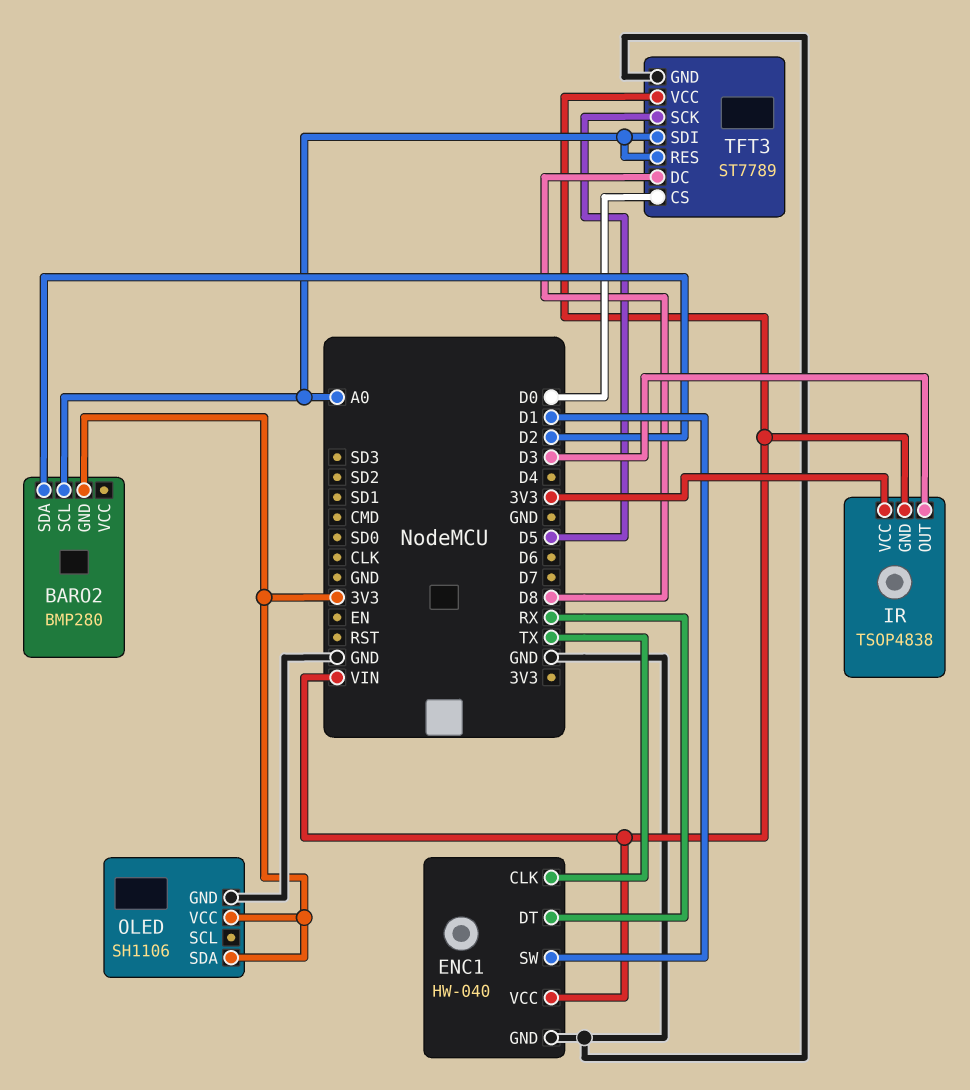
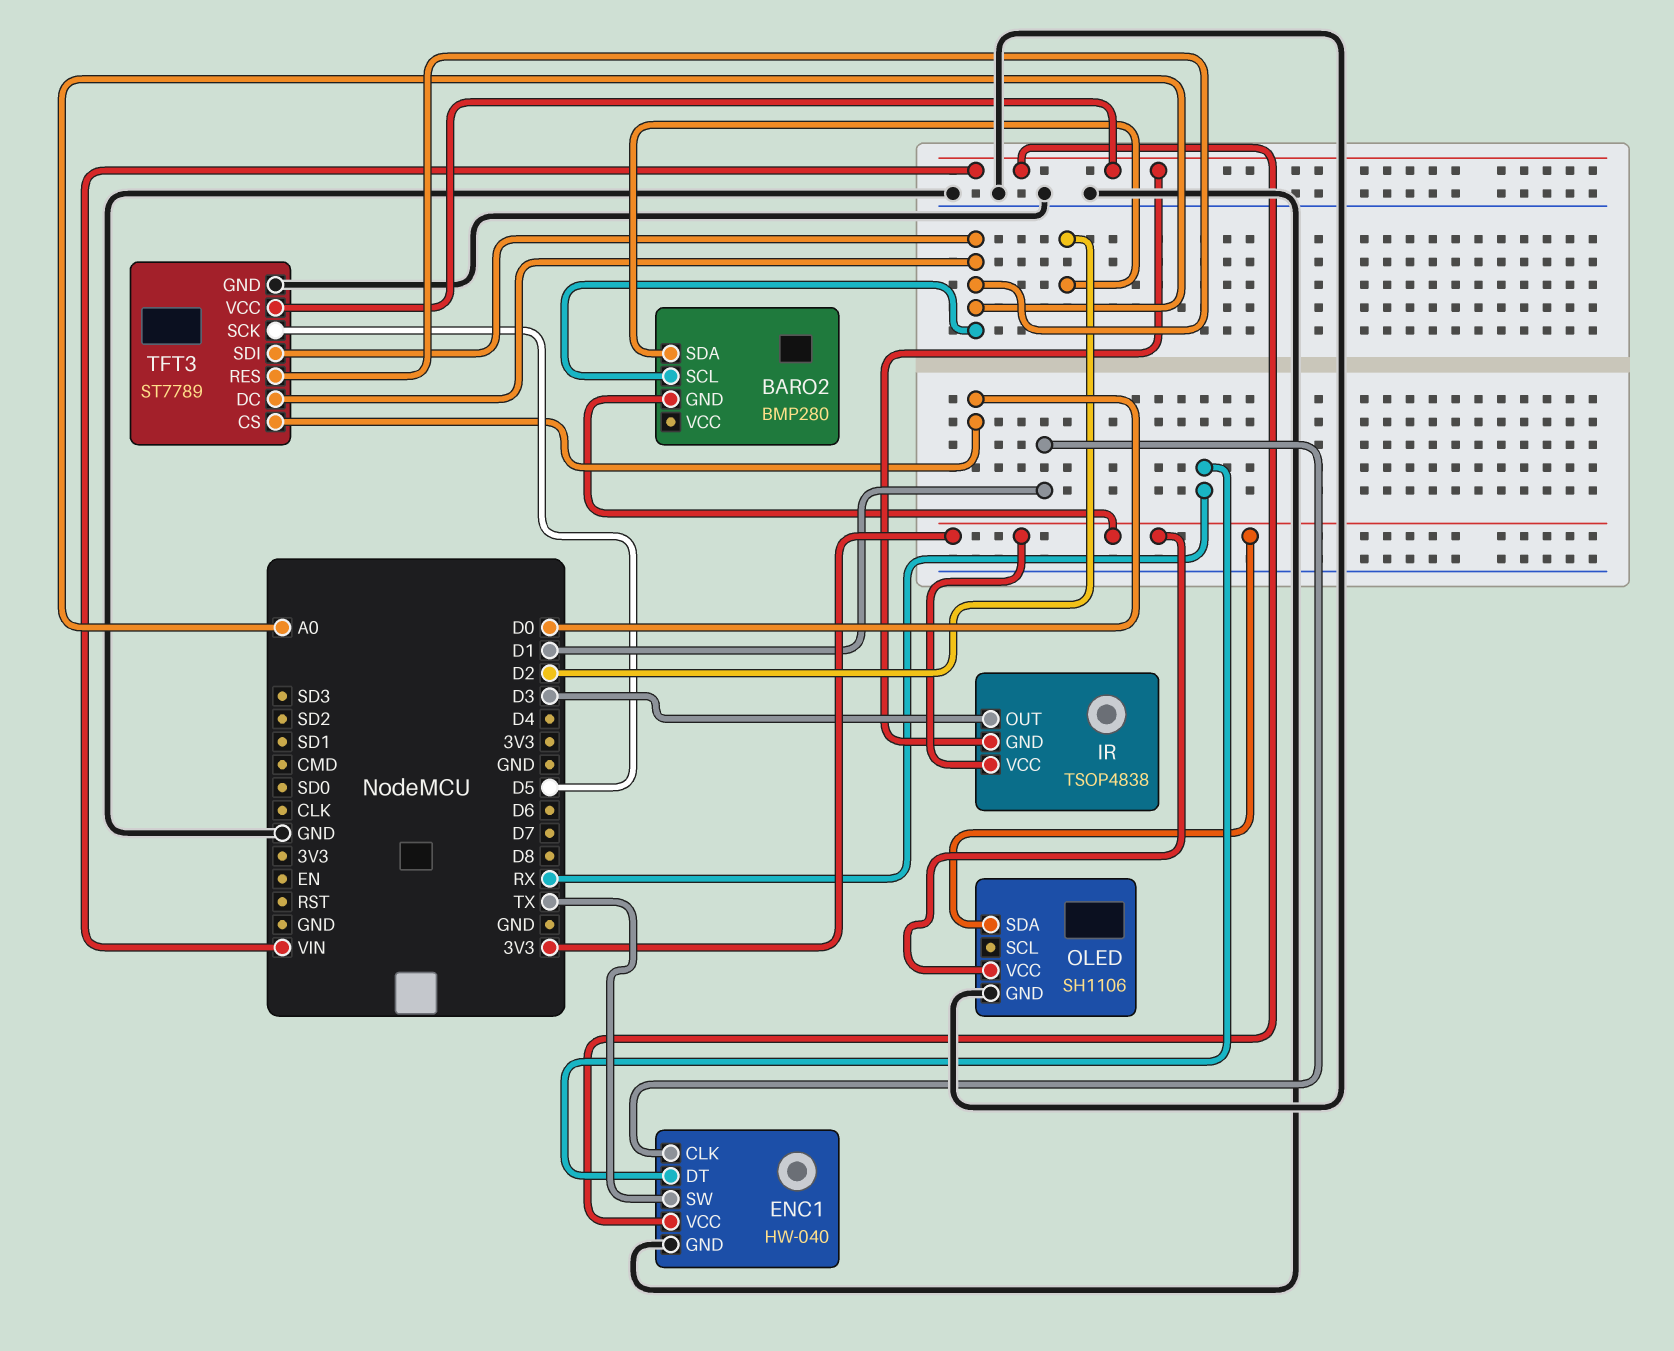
ENC1 pin CLK: TX -> D1
ENC1 pin SW: D1 -> TX
TFT3 pin DC: D8 -> A0

